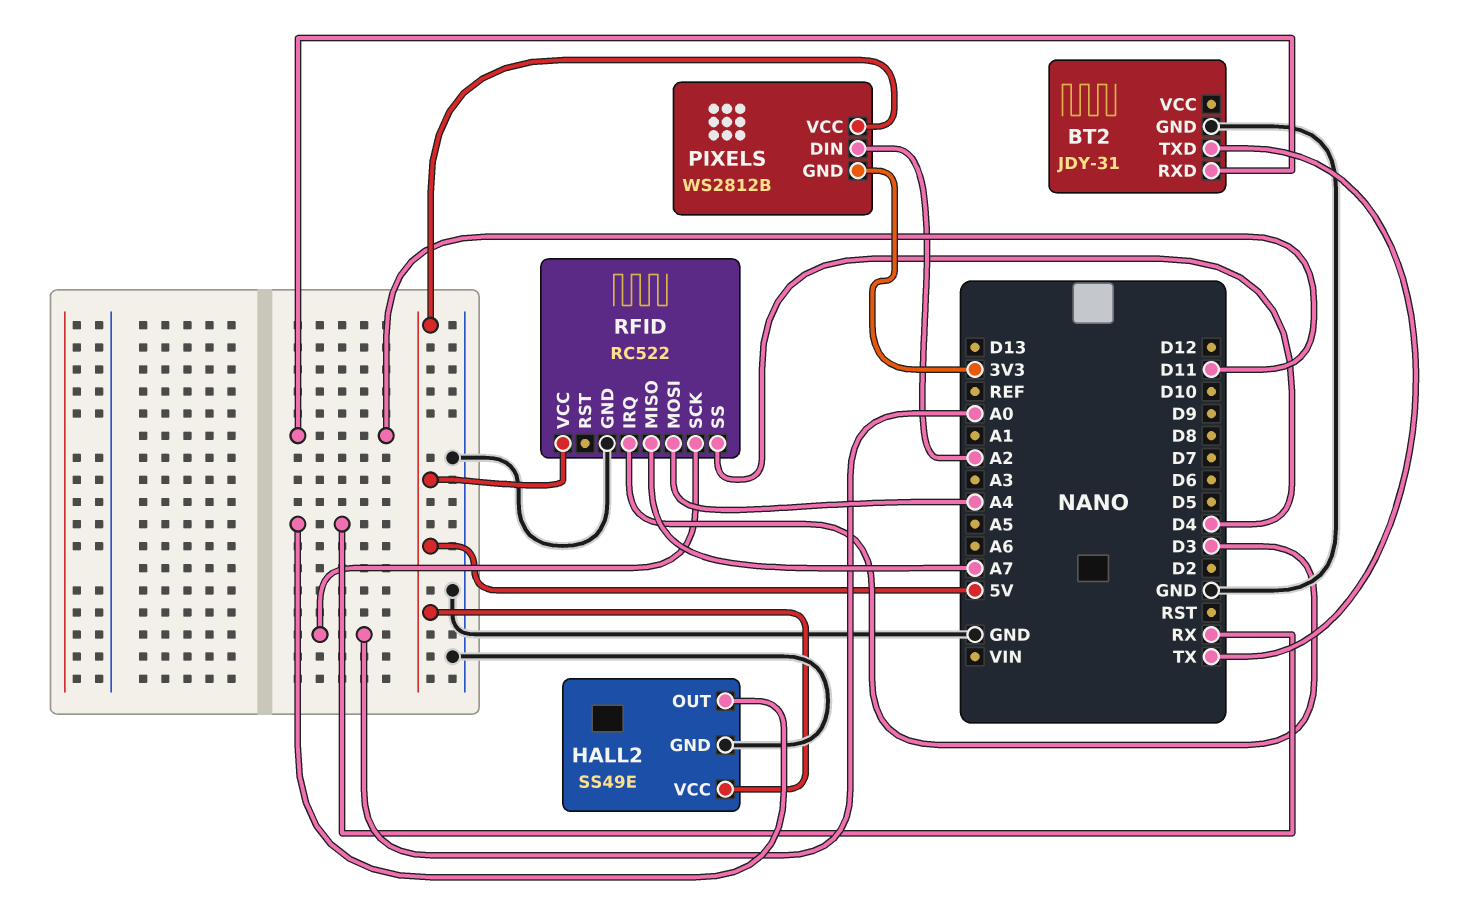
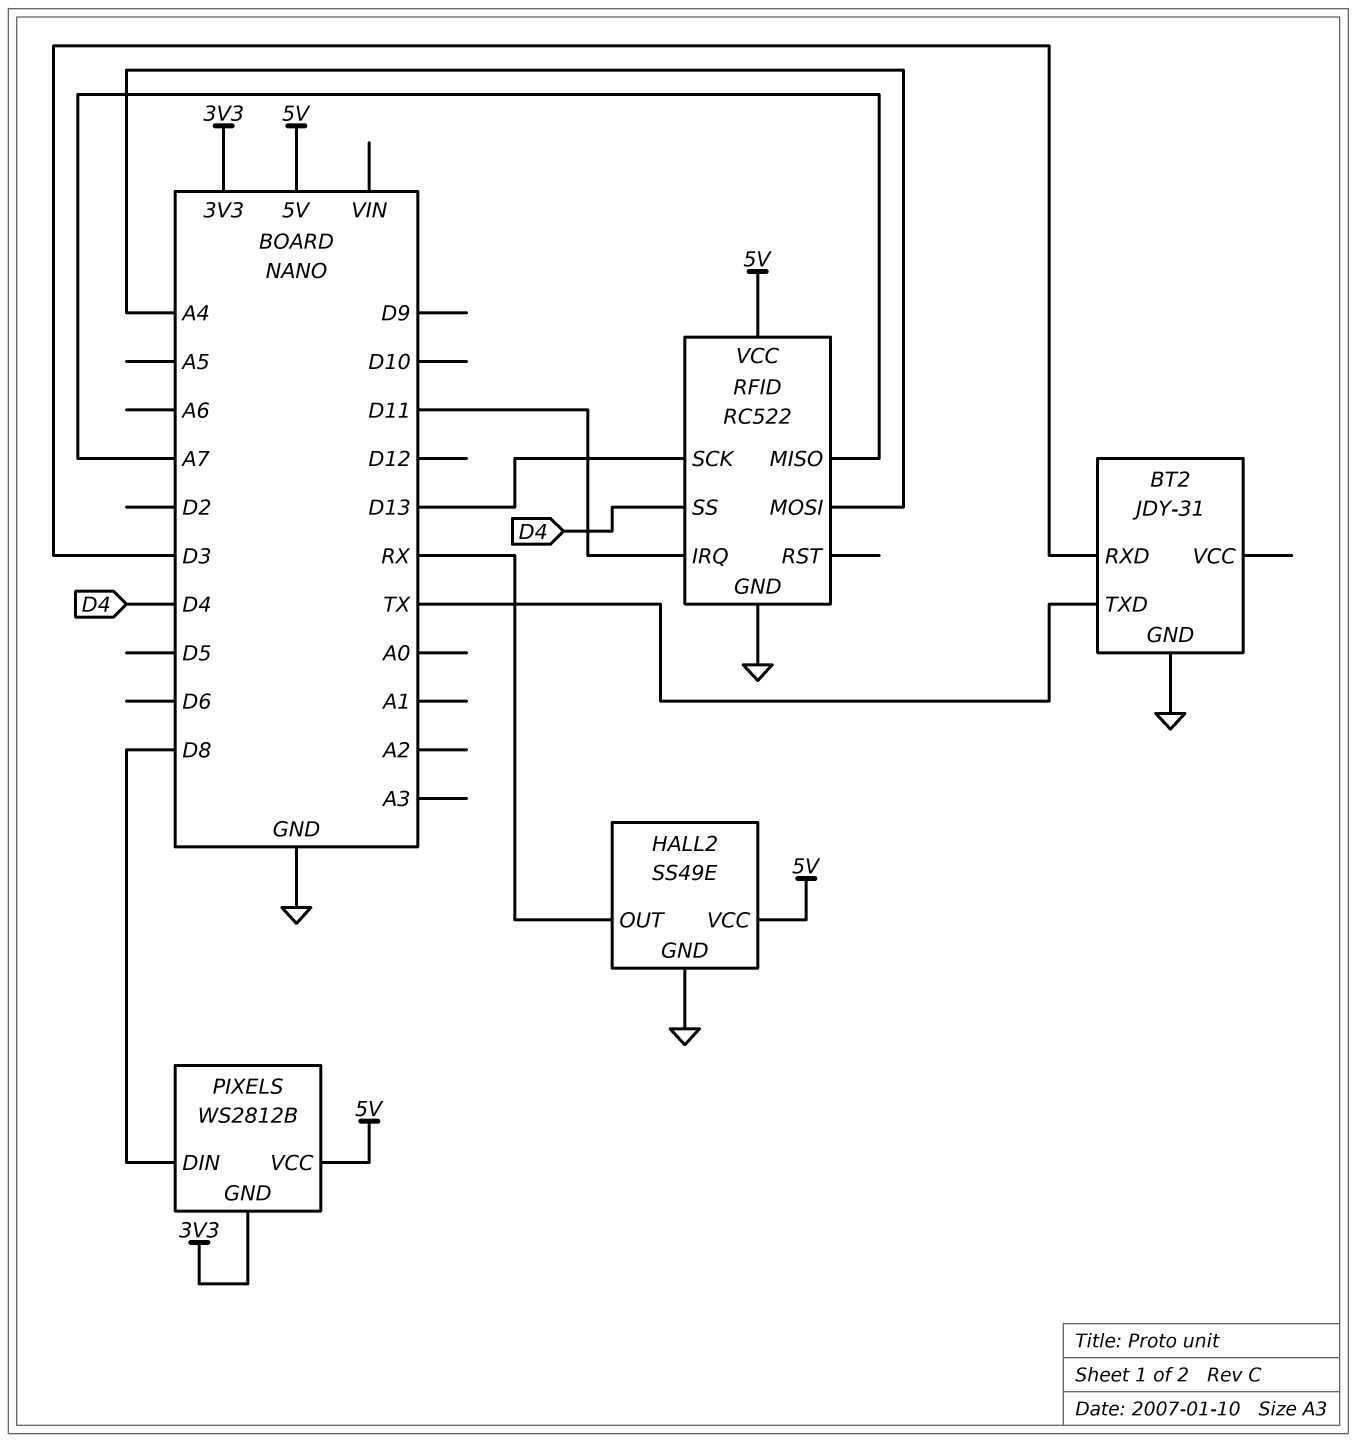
BT2 pin RXD: D11 -> D3
PIXELS pin DIN: A2 -> D8
RFID pin IRQ: D3 -> D11
RFID pin SCK: A0 -> D13

